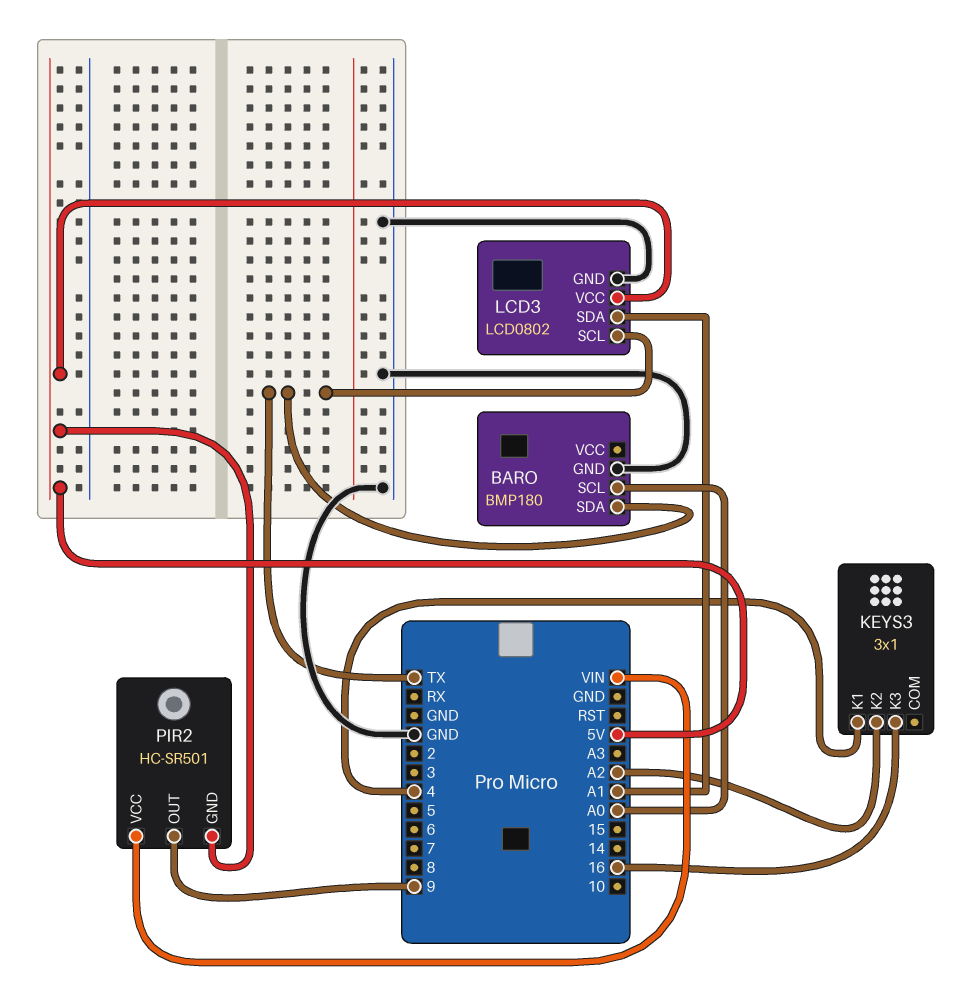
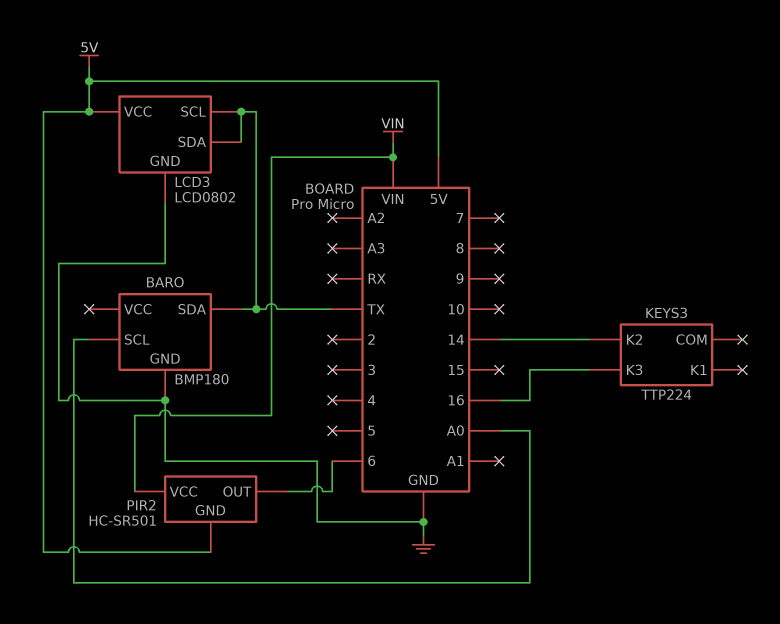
KEYS3: 3x1 -> TTP224
KEYS3 pin K1: 4 -> none
KEYS3 pin K2: A2 -> 14
LCD3 pin SDA: A1 -> TX
PIR2 pin OUT: 9 -> 6

